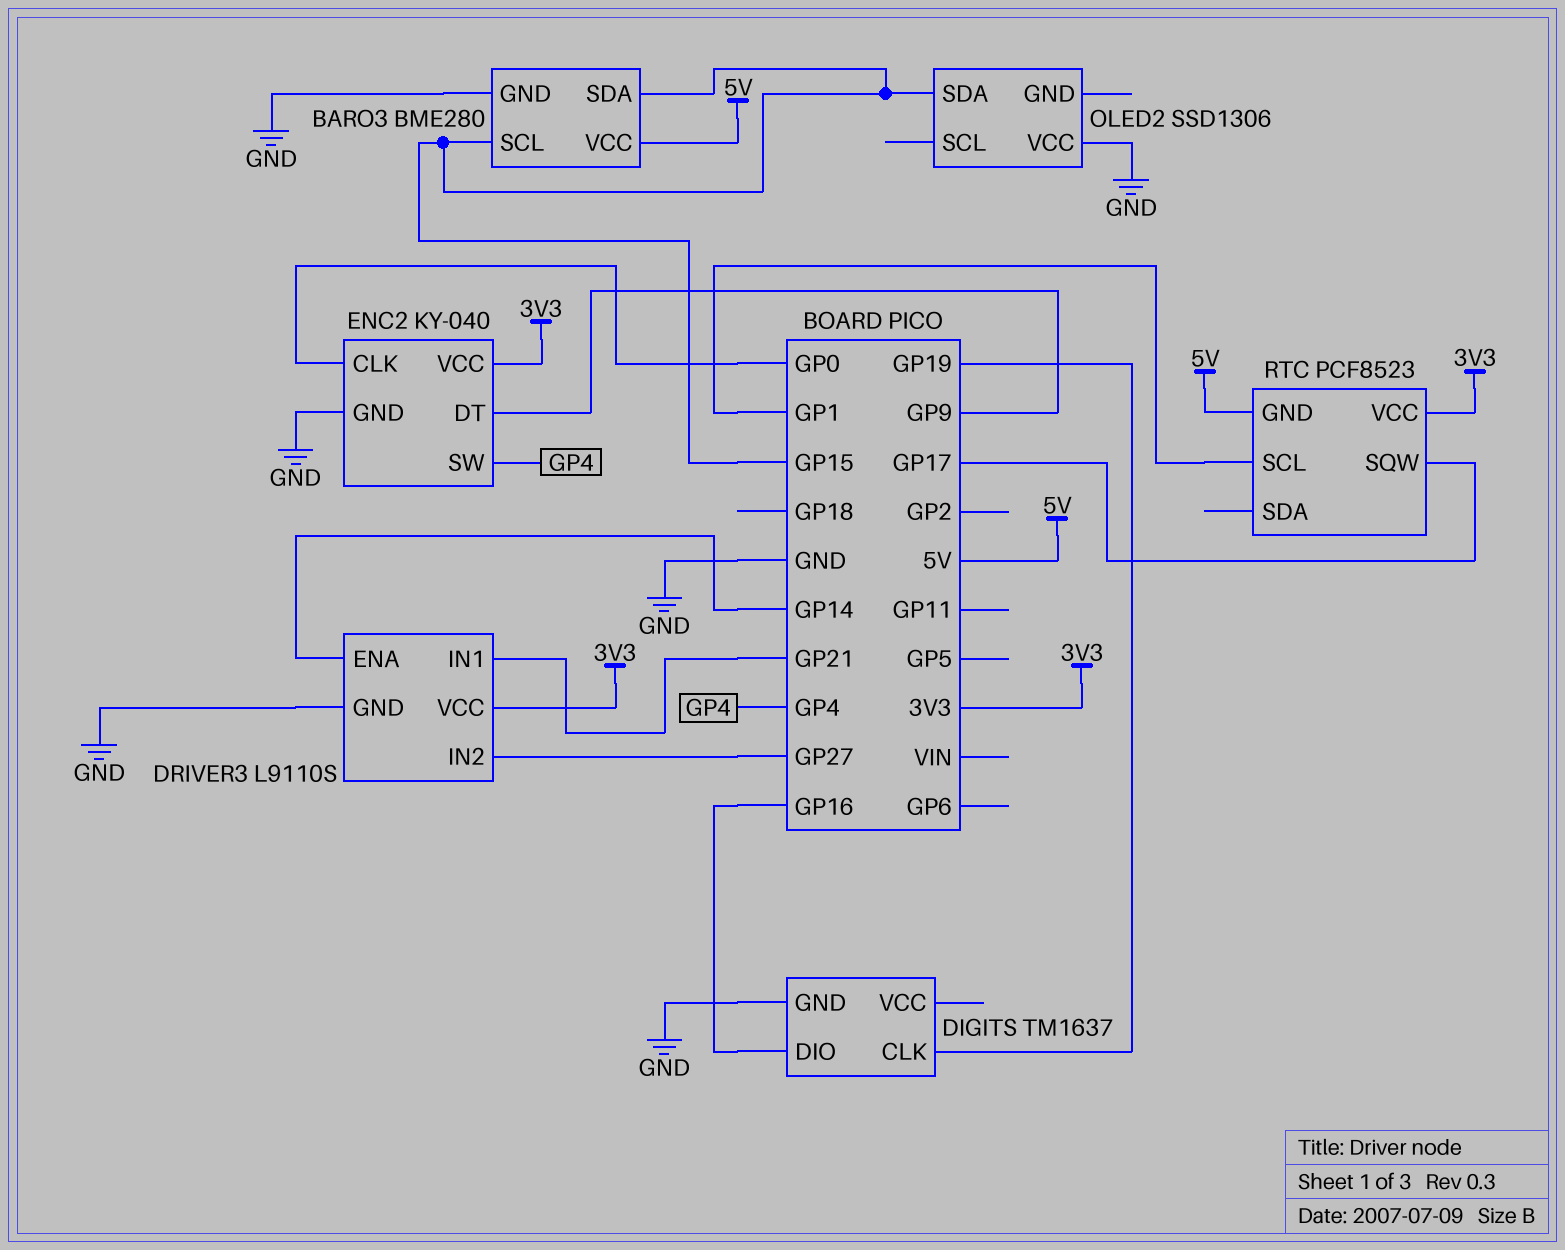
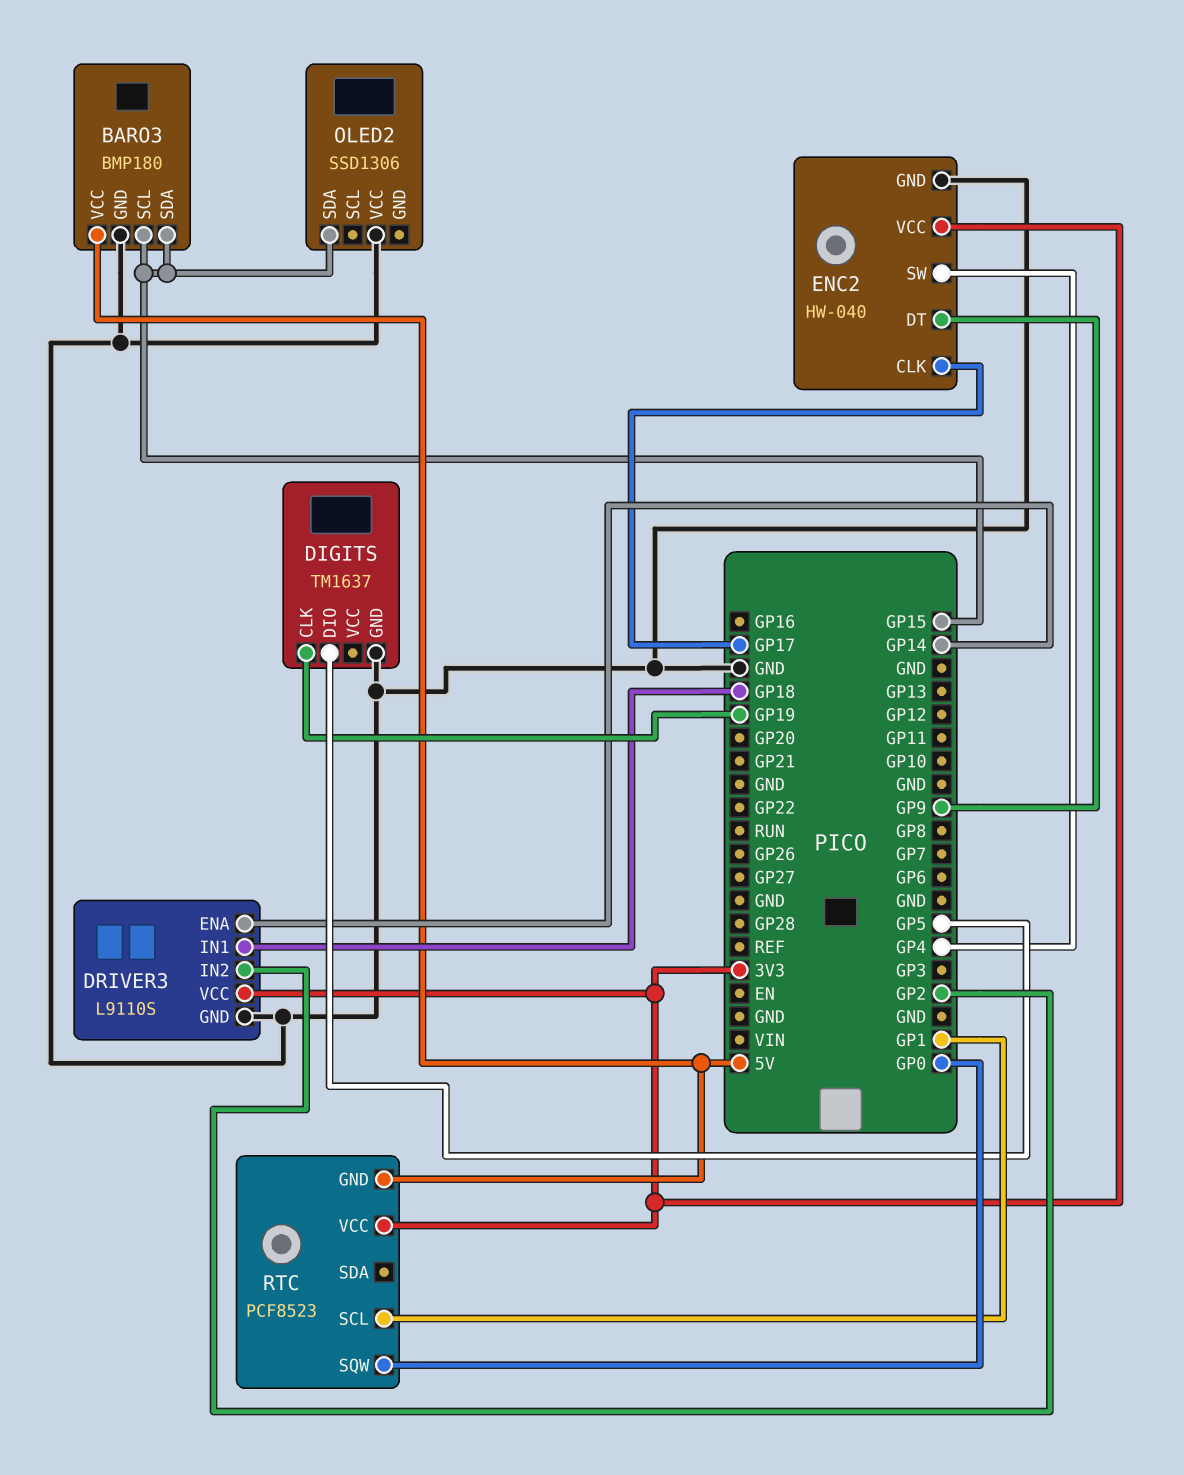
BARO3: BME280 -> BMP180
DIGITS pin DIO: GP16 -> GP5
DRIVER3 pin IN1: GP21 -> GP18
DRIVER3 pin IN2: GP27 -> GP2
ENC2: KY-040 -> HW-040
ENC2 pin CLK: GP0 -> GP17
RTC pin SQW: GP17 -> GP0

